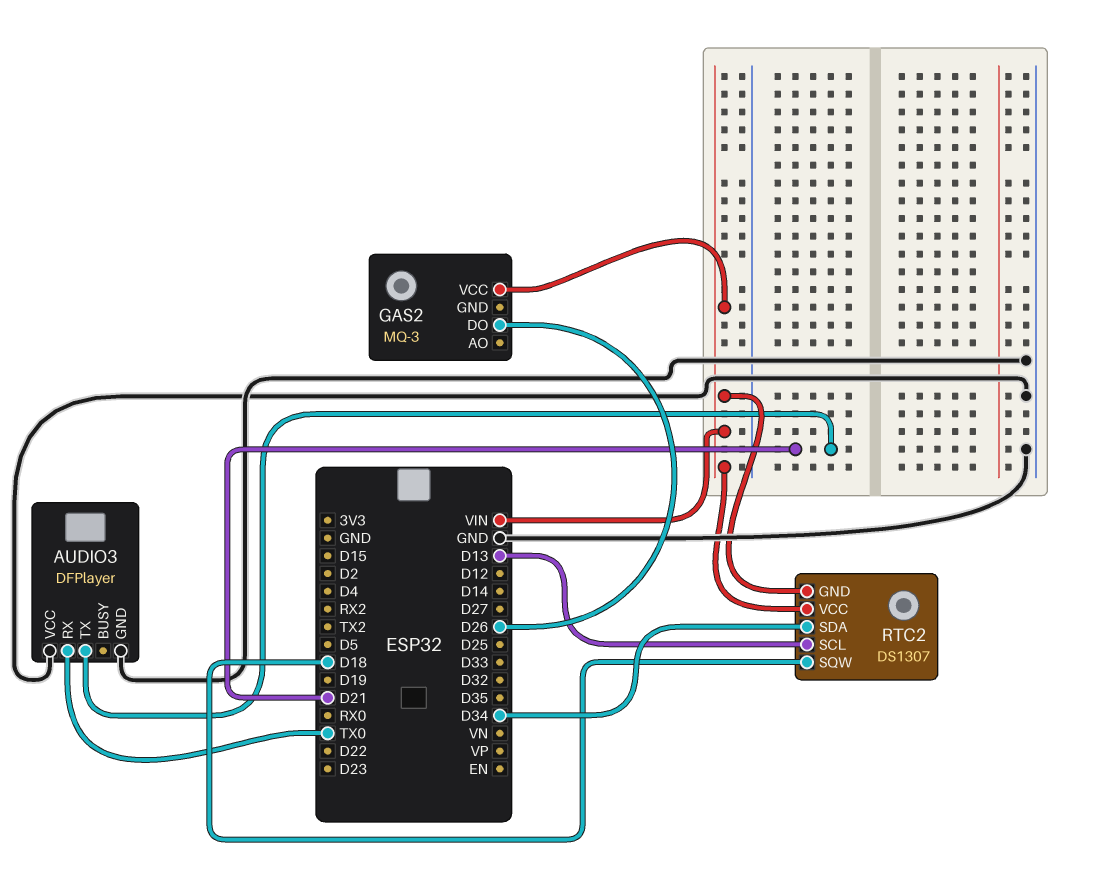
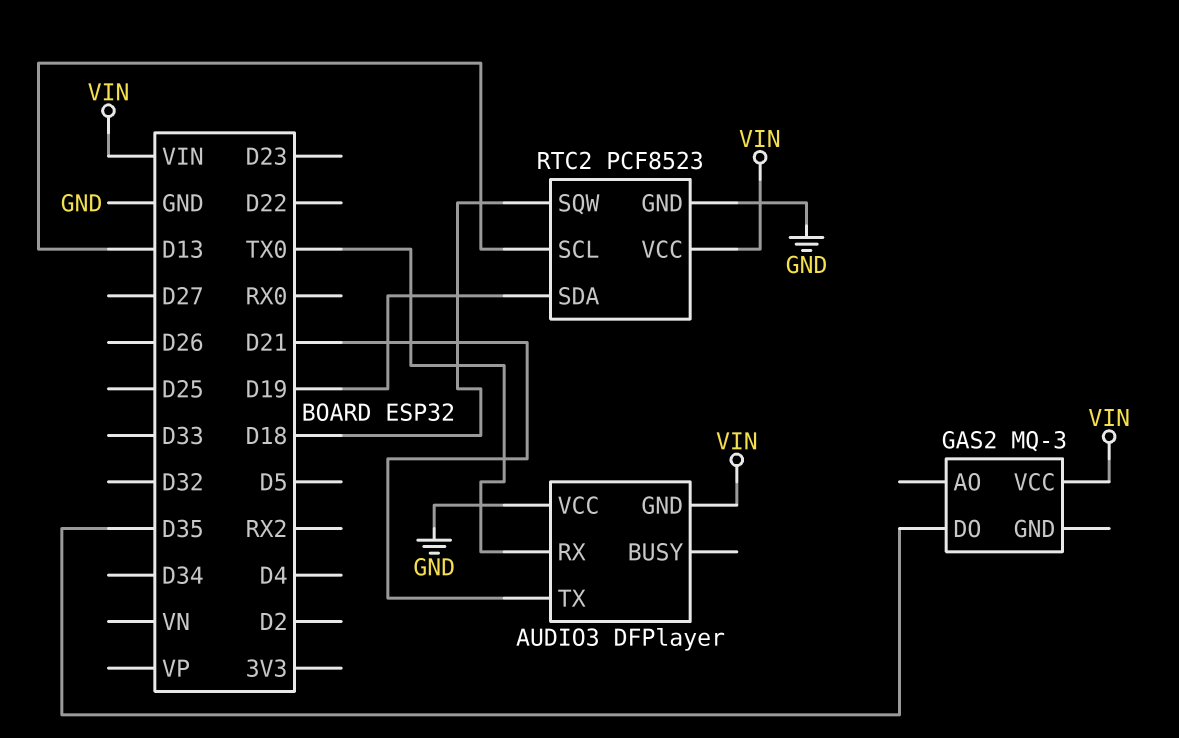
AUDIO3 pin GND: GND -> VIN
GAS2 pin DO: D26 -> D35
RTC2: DS1307 -> PCF8523
RTC2 pin GND: VIN -> GND
RTC2 pin SDA: D34 -> D19

